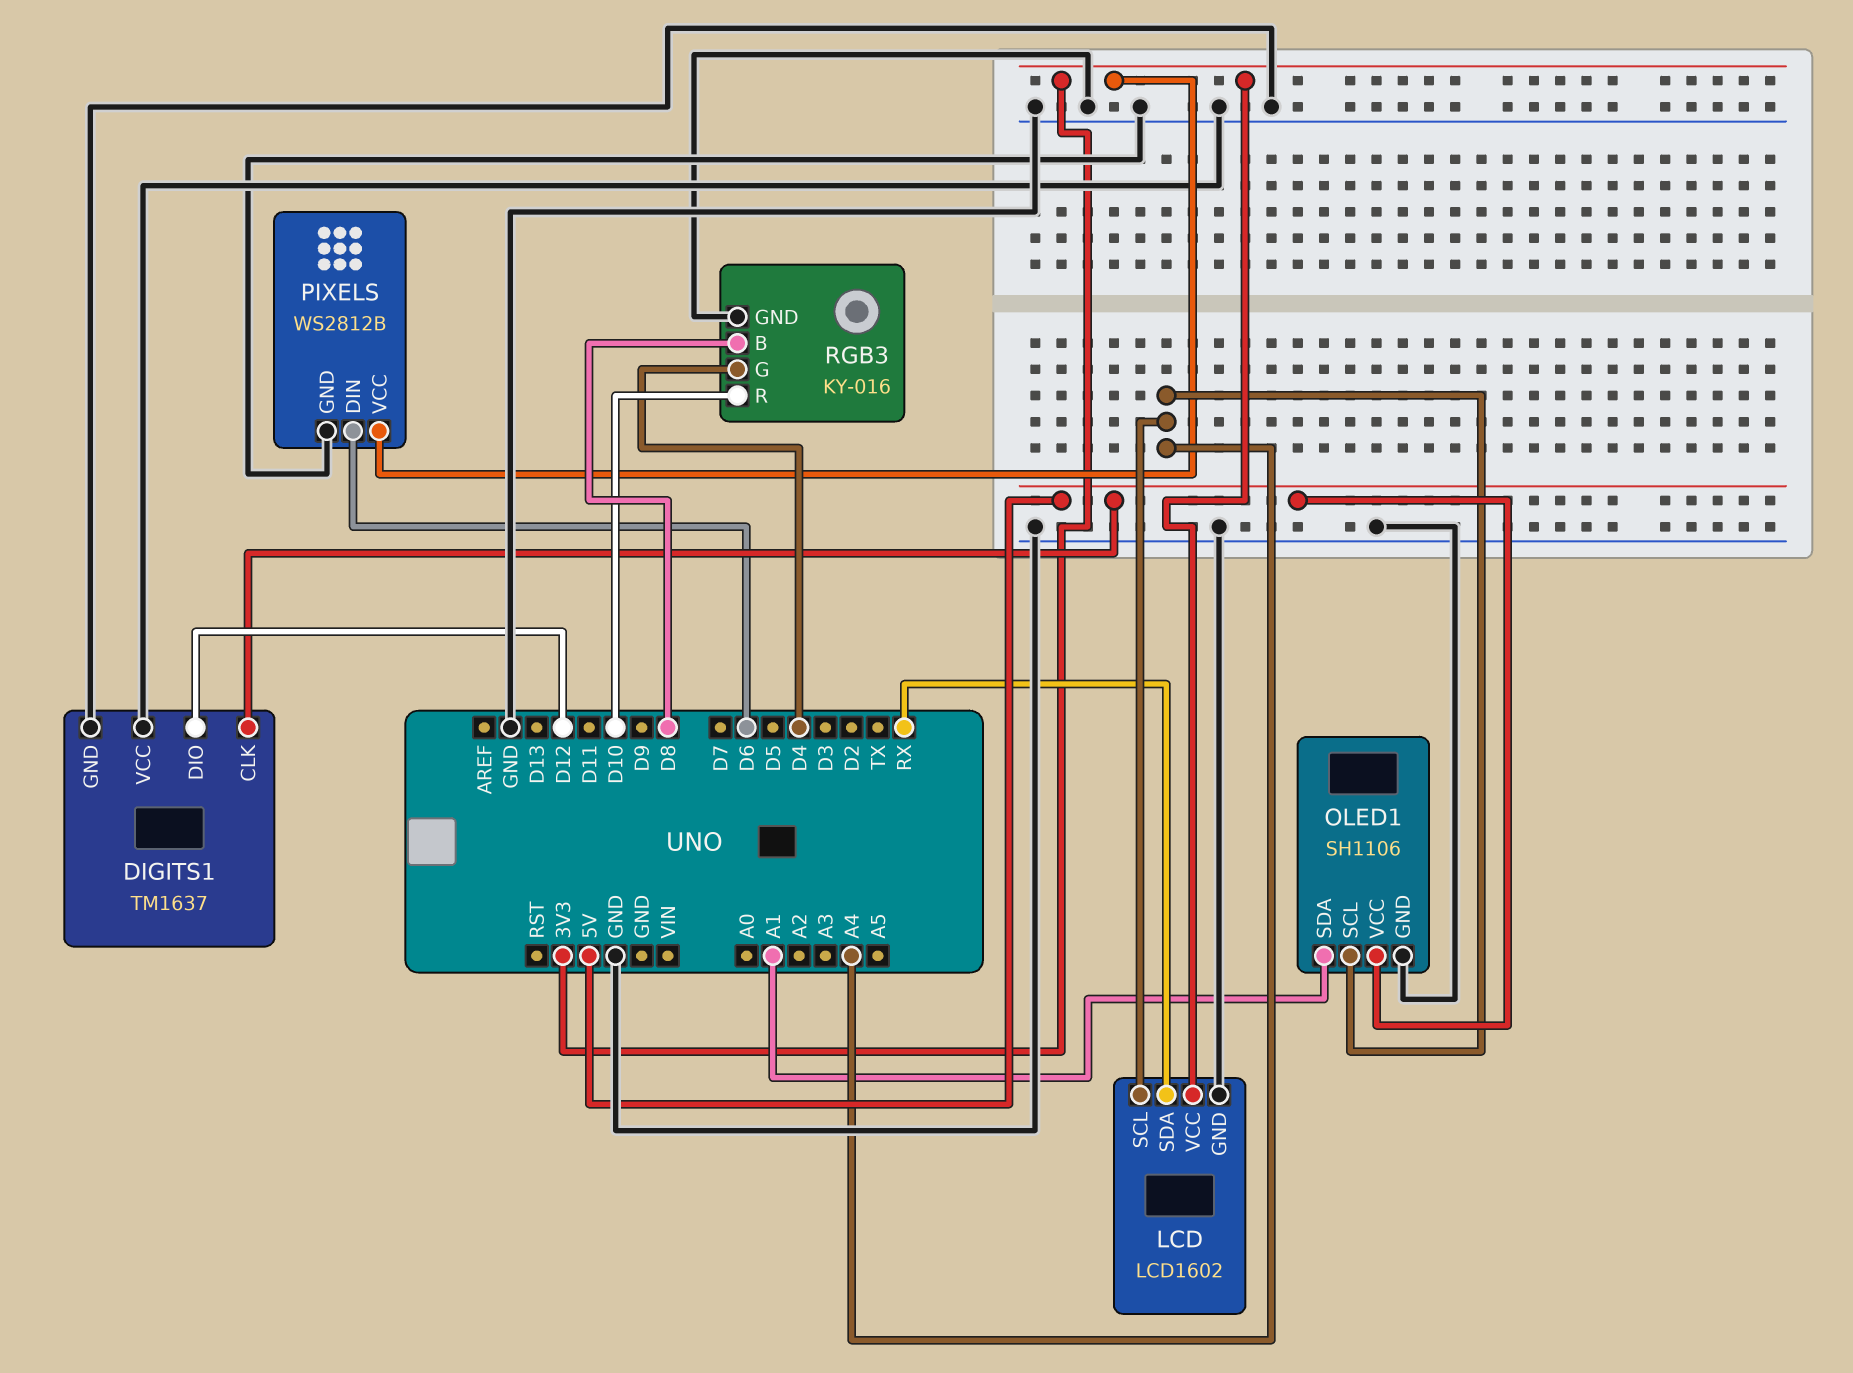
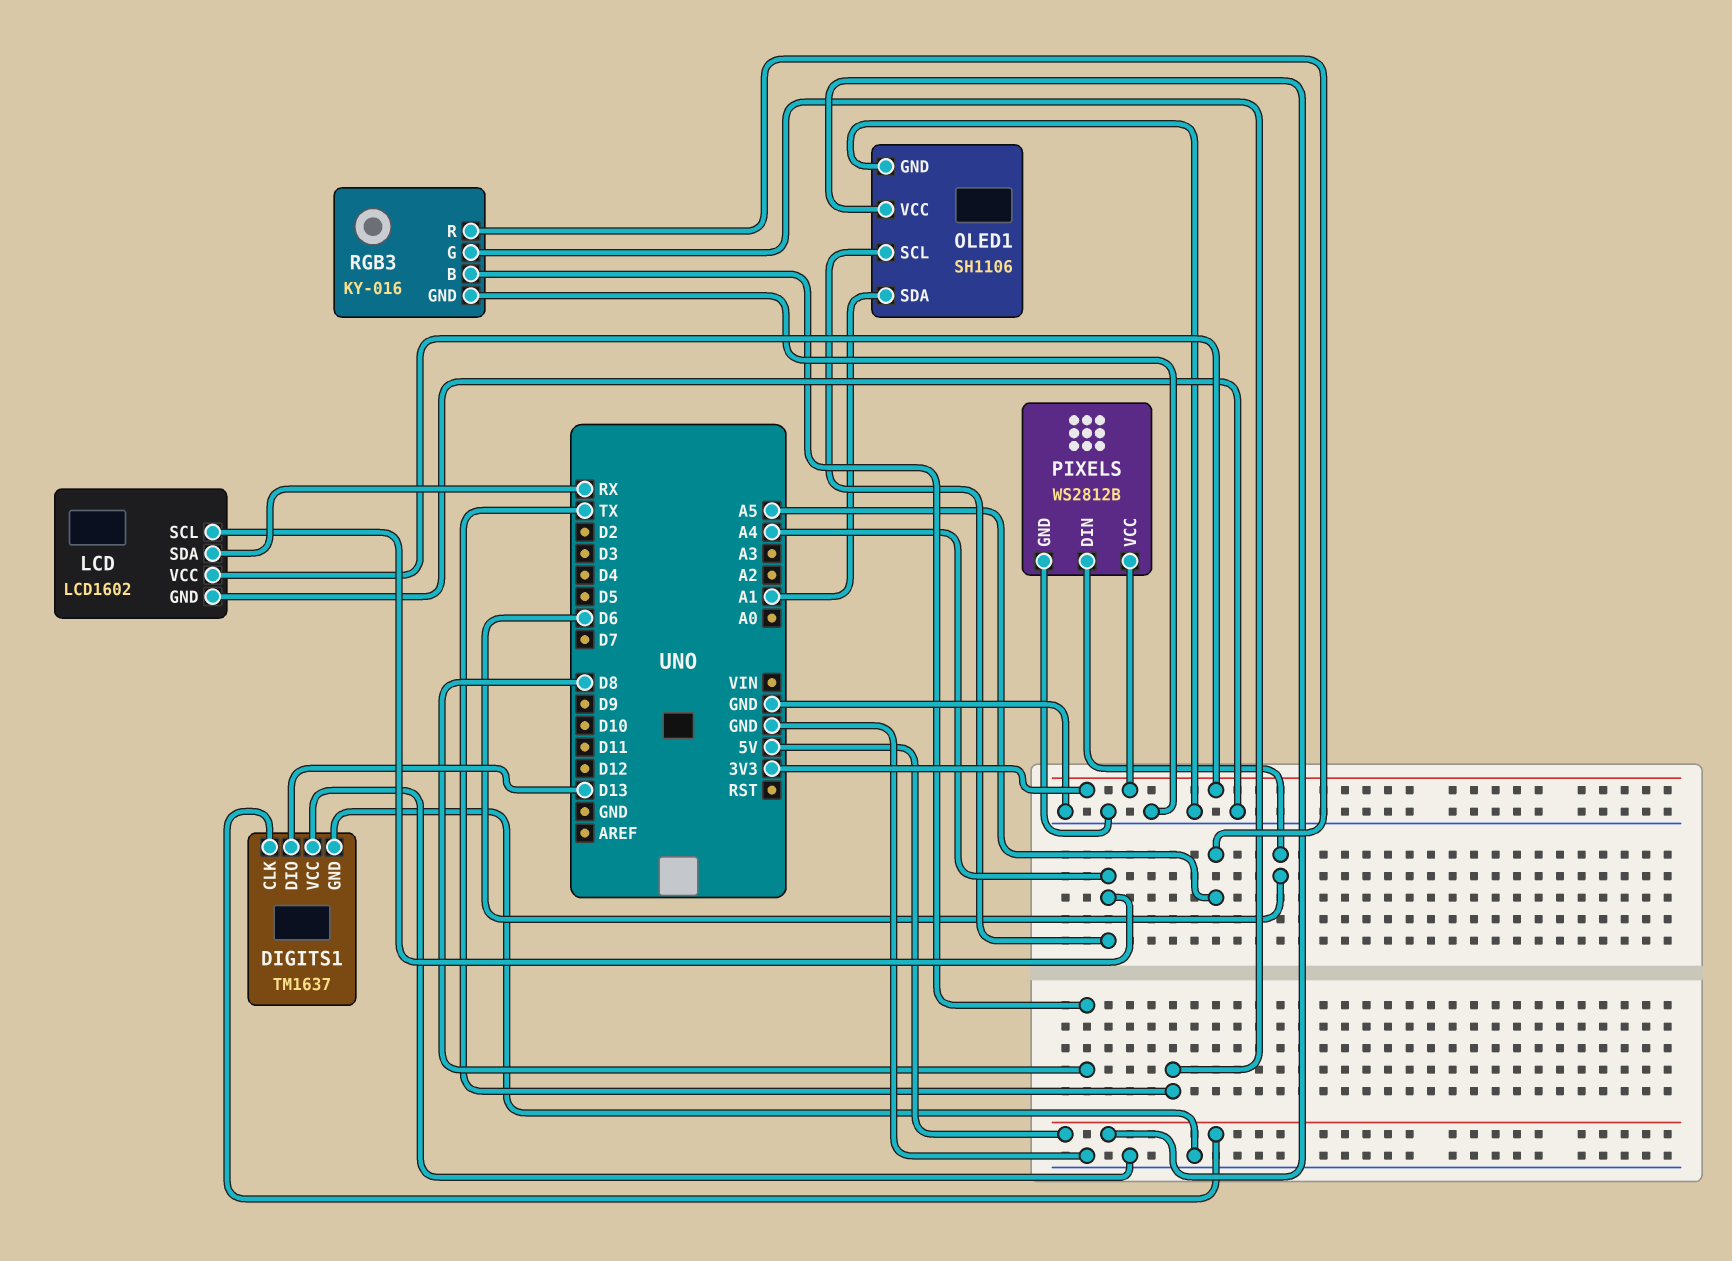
DIGITS1 pin DIO: D12 -> D13
RGB3 pin G: D4 -> TX
RGB3 pin R: D10 -> A5

